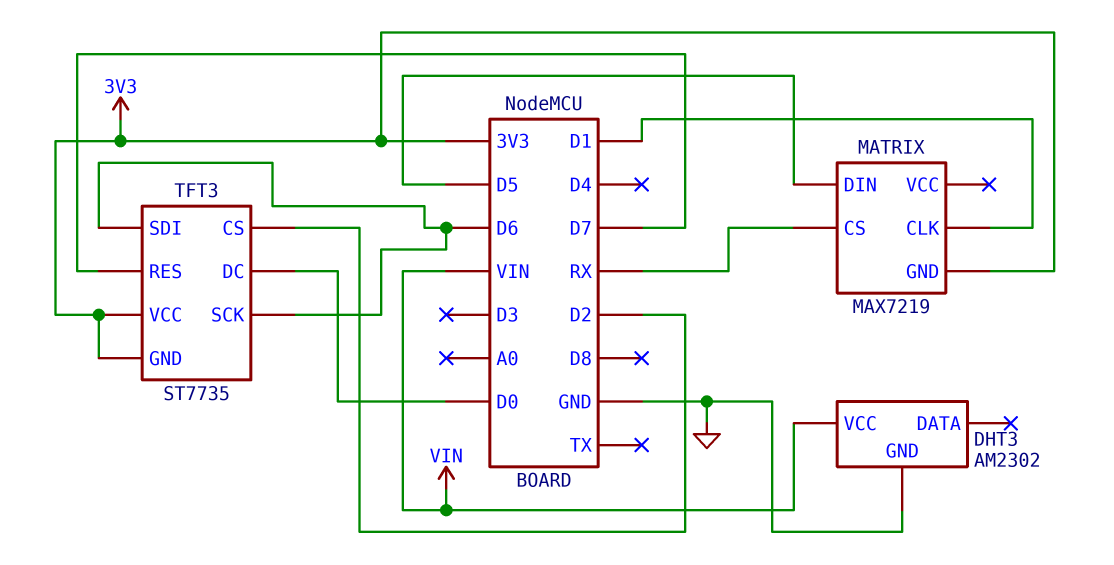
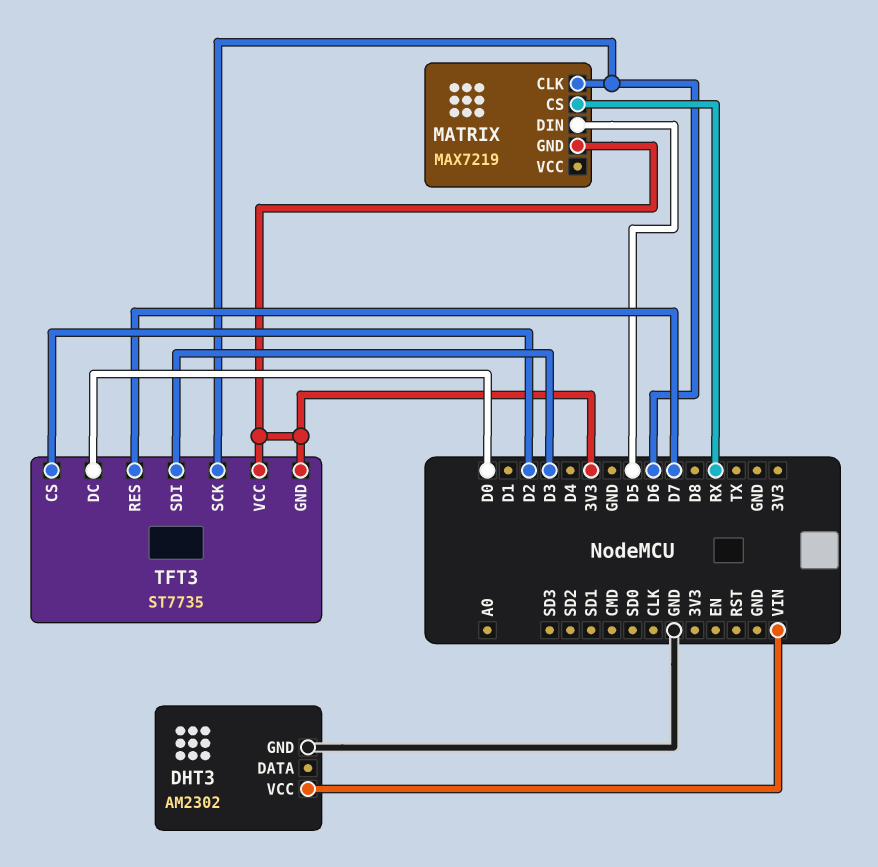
MATRIX pin CLK: D1 -> D6
TFT3 pin SDI: D6 -> D3

